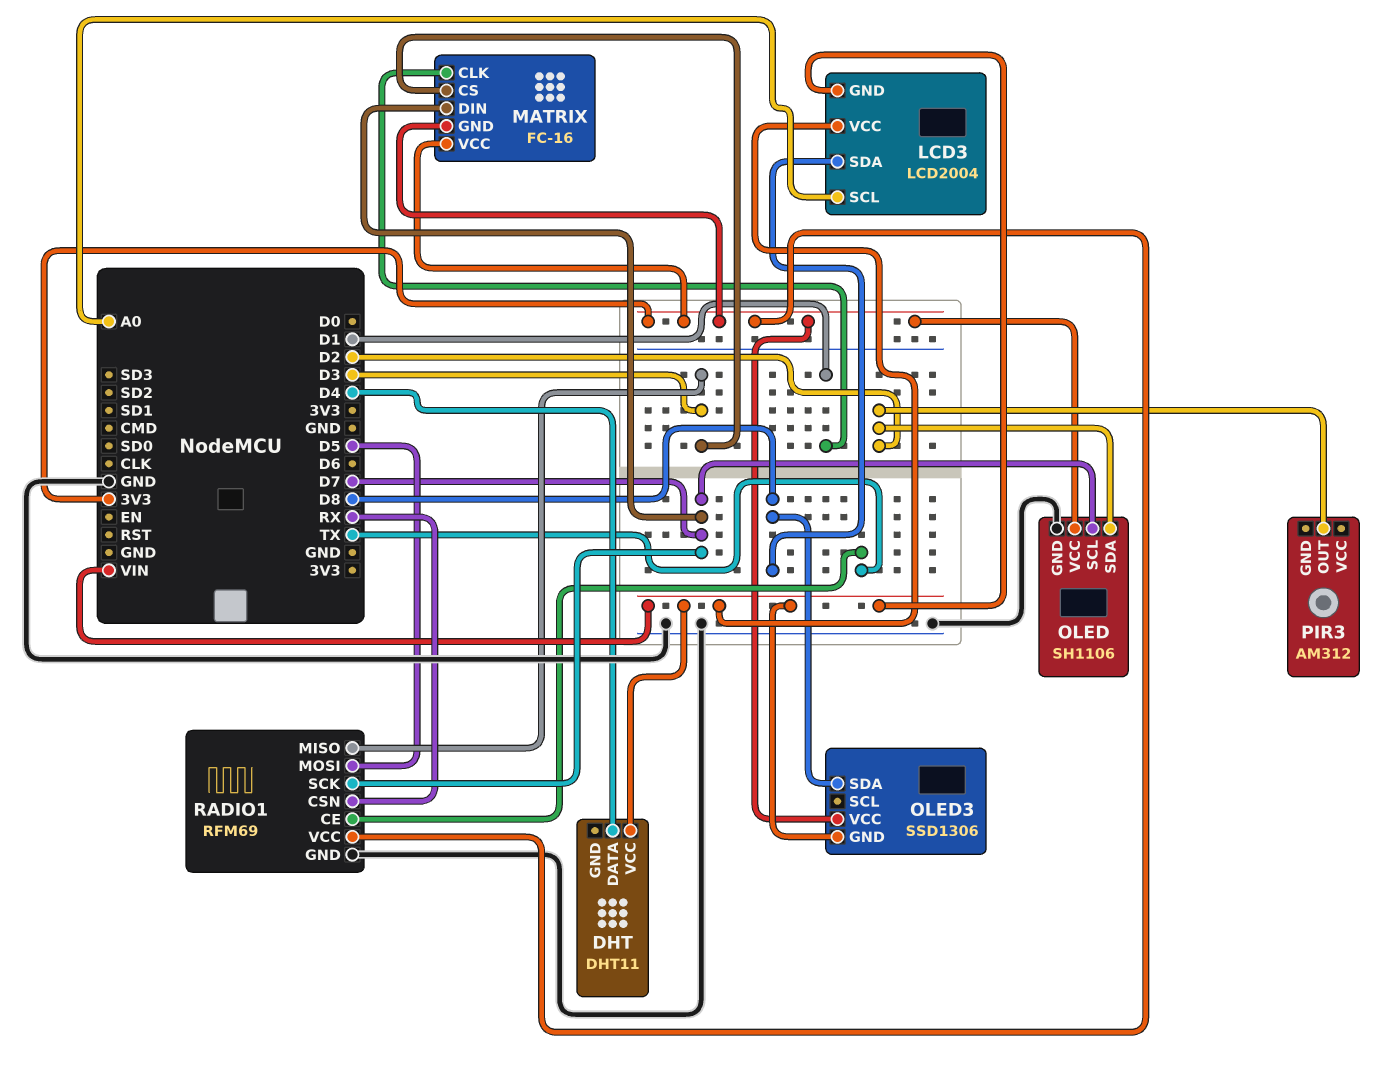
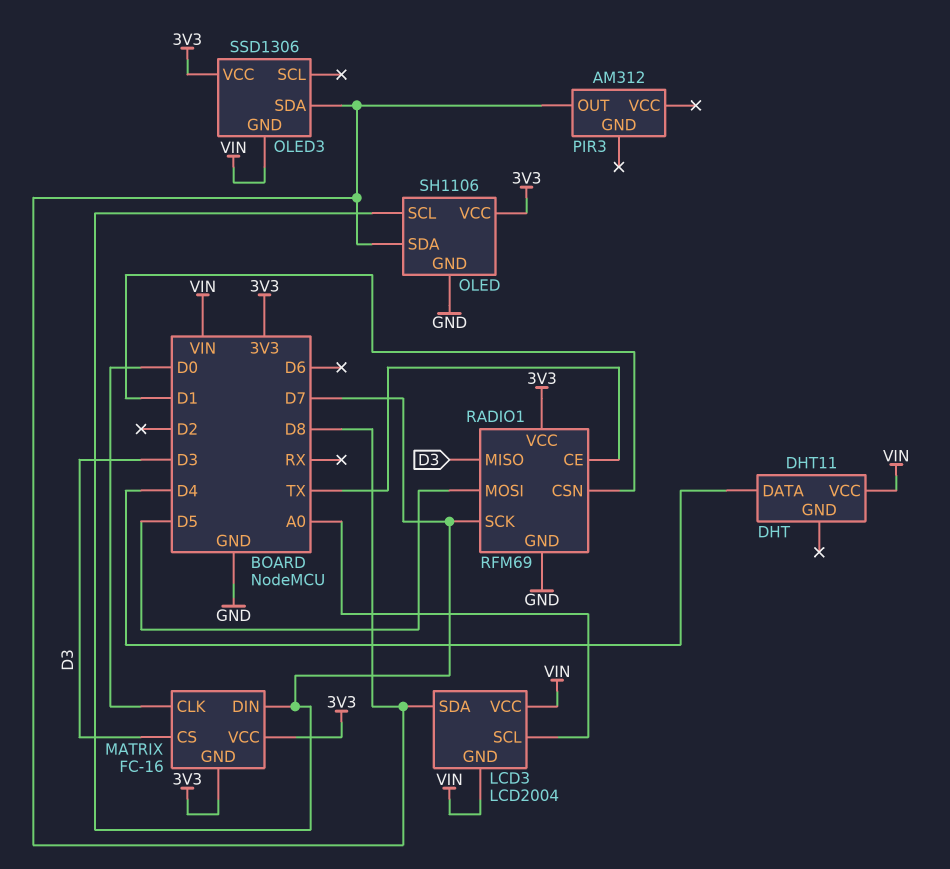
MATRIX pin CLK: D1 -> D0
OLED pin SDA: D2 -> D8
PIR3 pin OUT: D2 -> D8
RADIO1 pin CSN: RX -> D1

